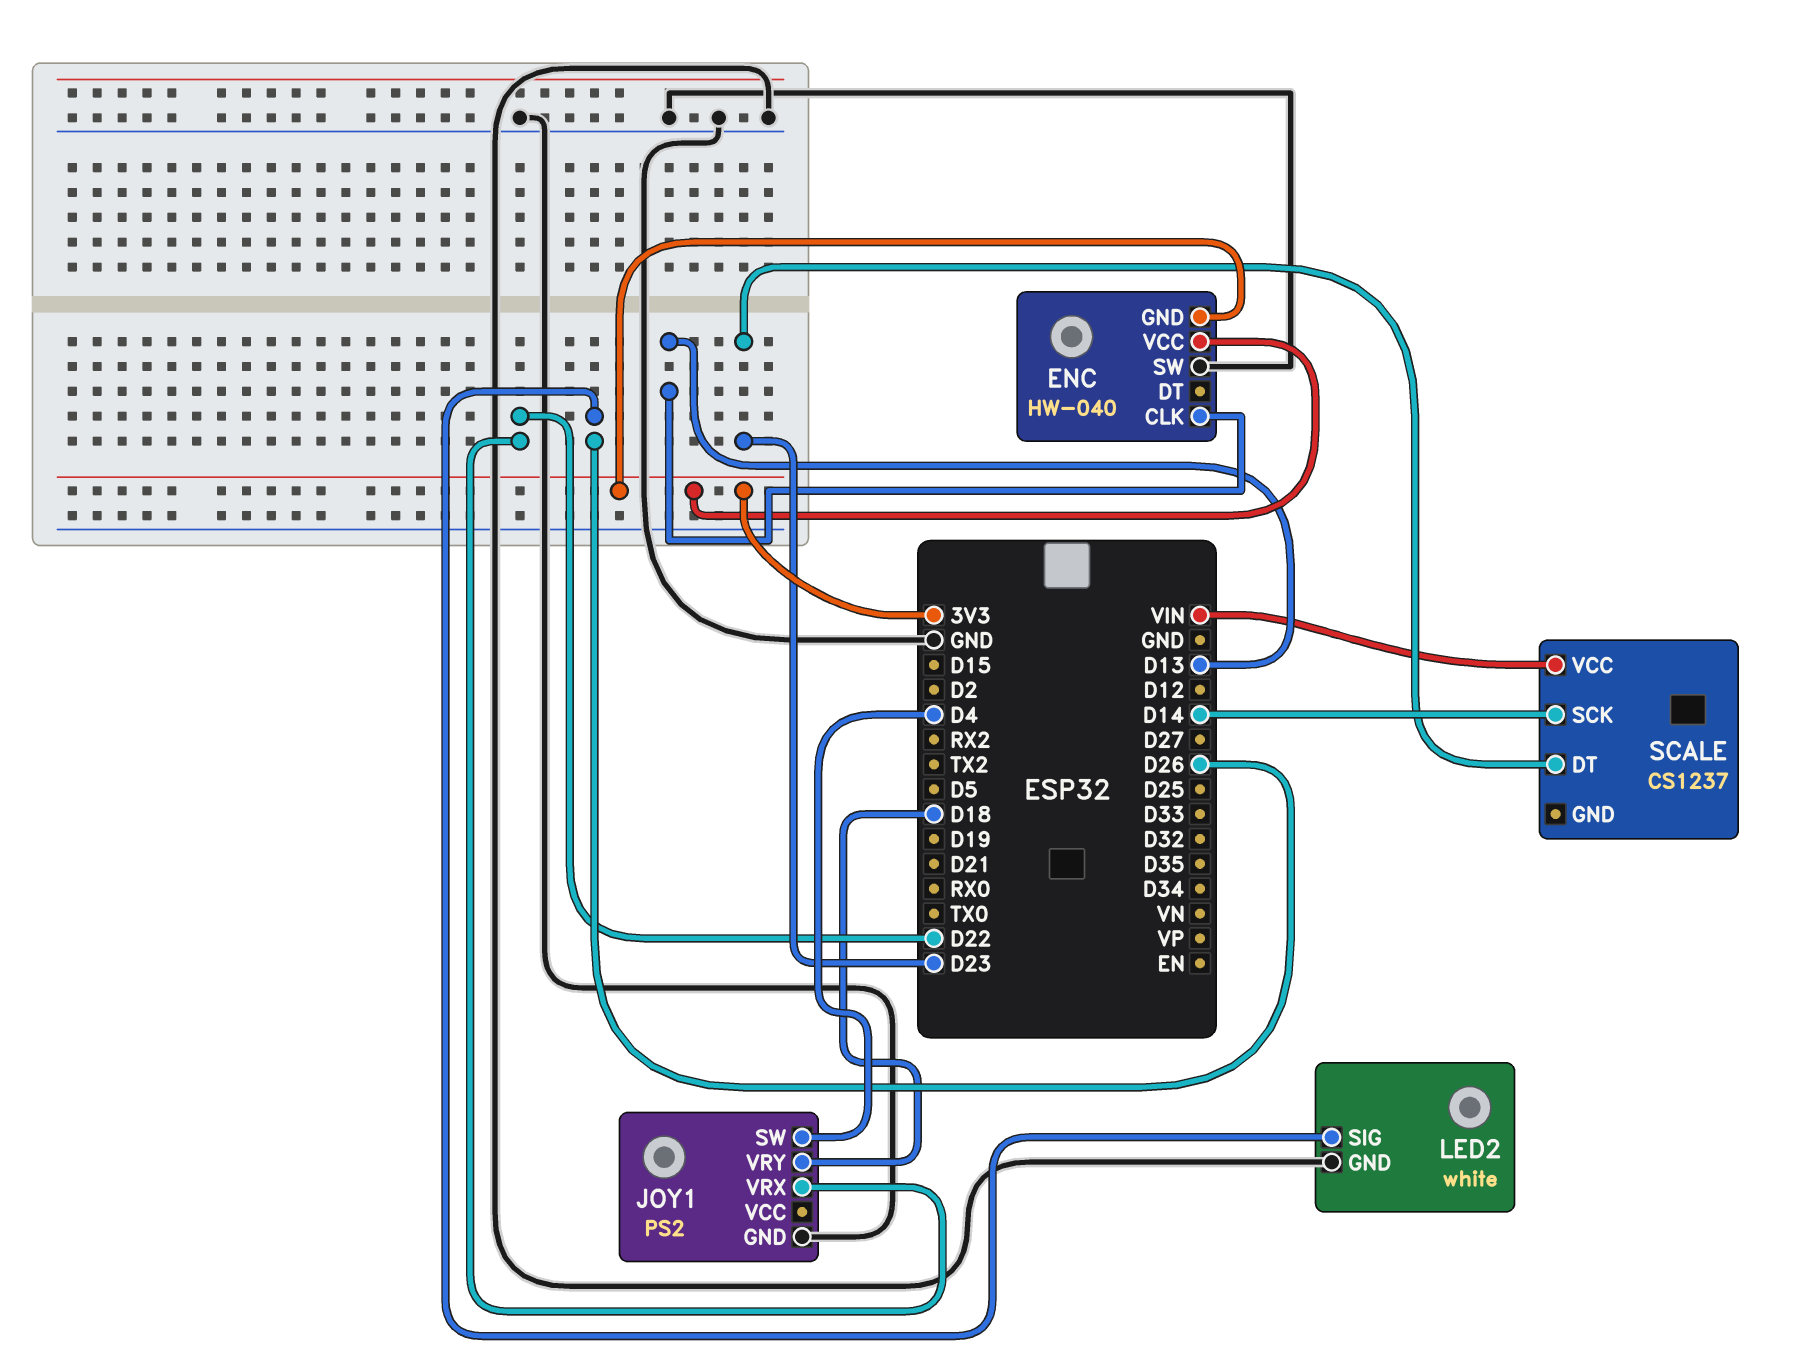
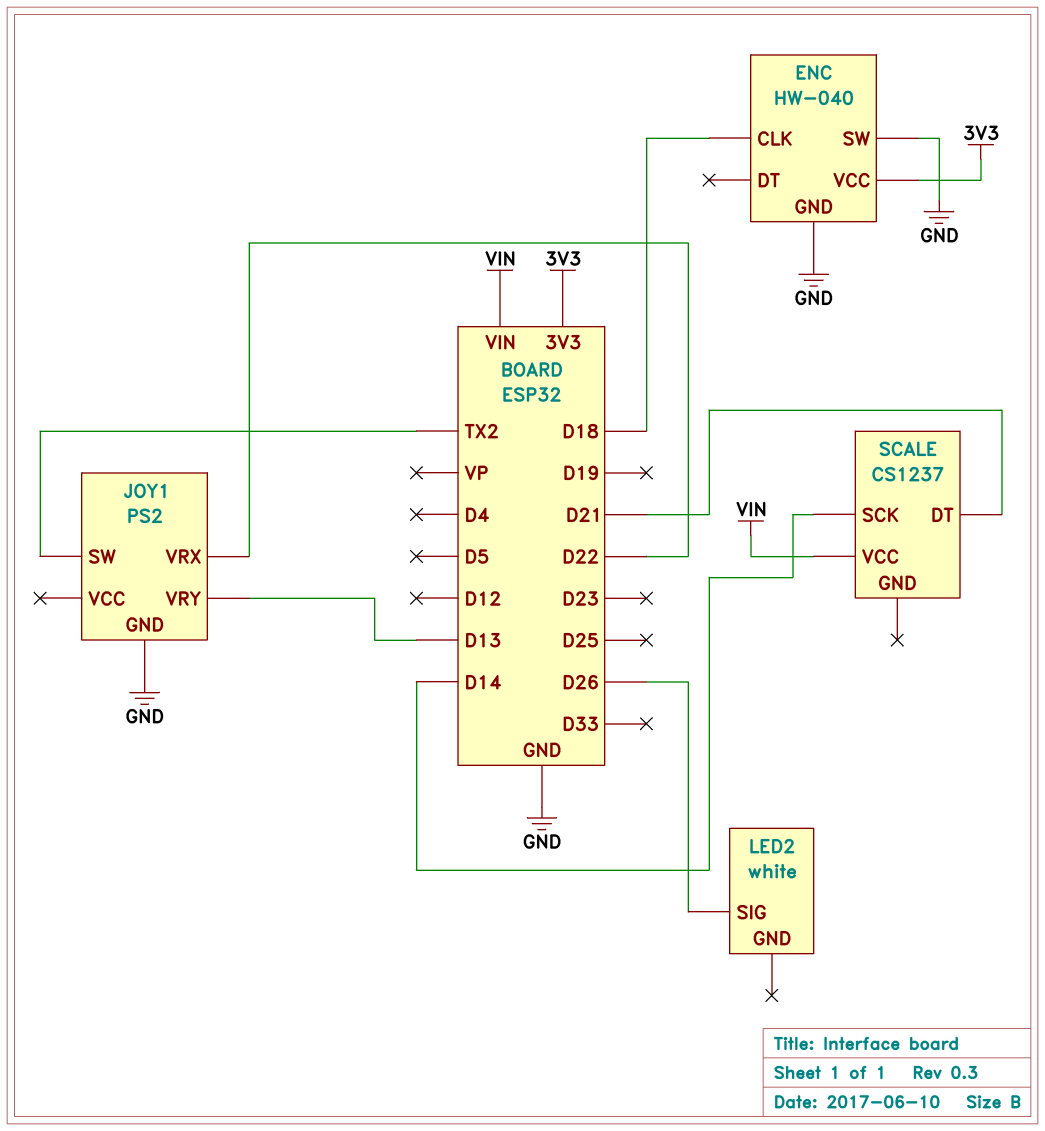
ENC pin CLK: D13 -> D18
ENC pin GND: 3V3 -> GND
JOY1 pin SW: D4 -> TX2
JOY1 pin VRY: D18 -> D13
LED2 pin GND: GND -> none
SCALE pin DT: D23 -> D21

